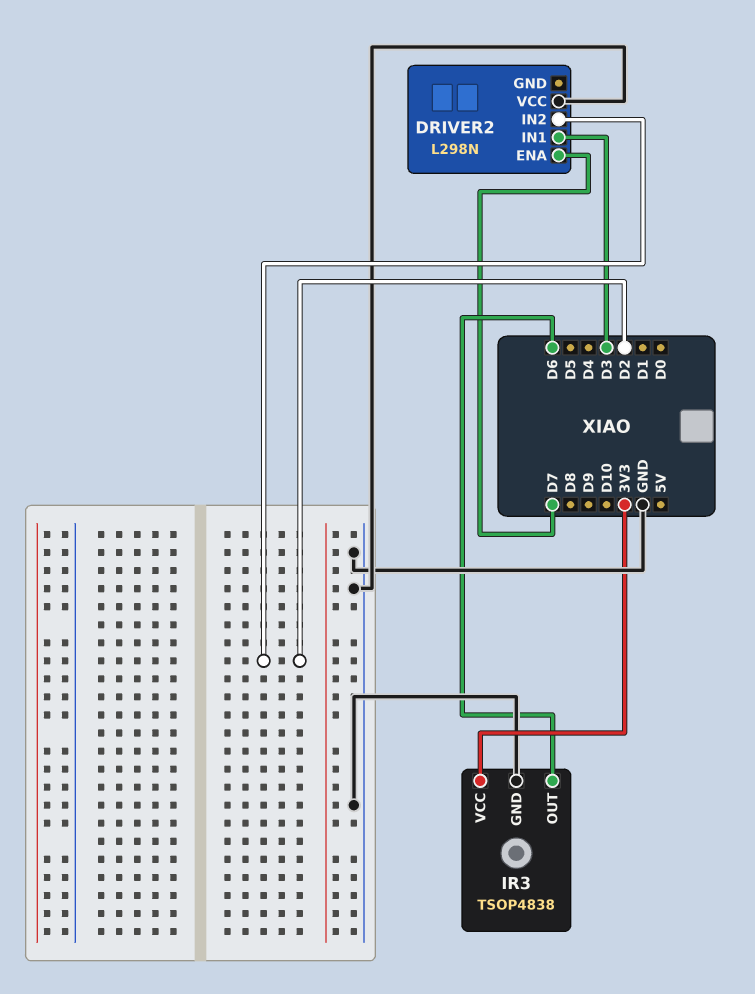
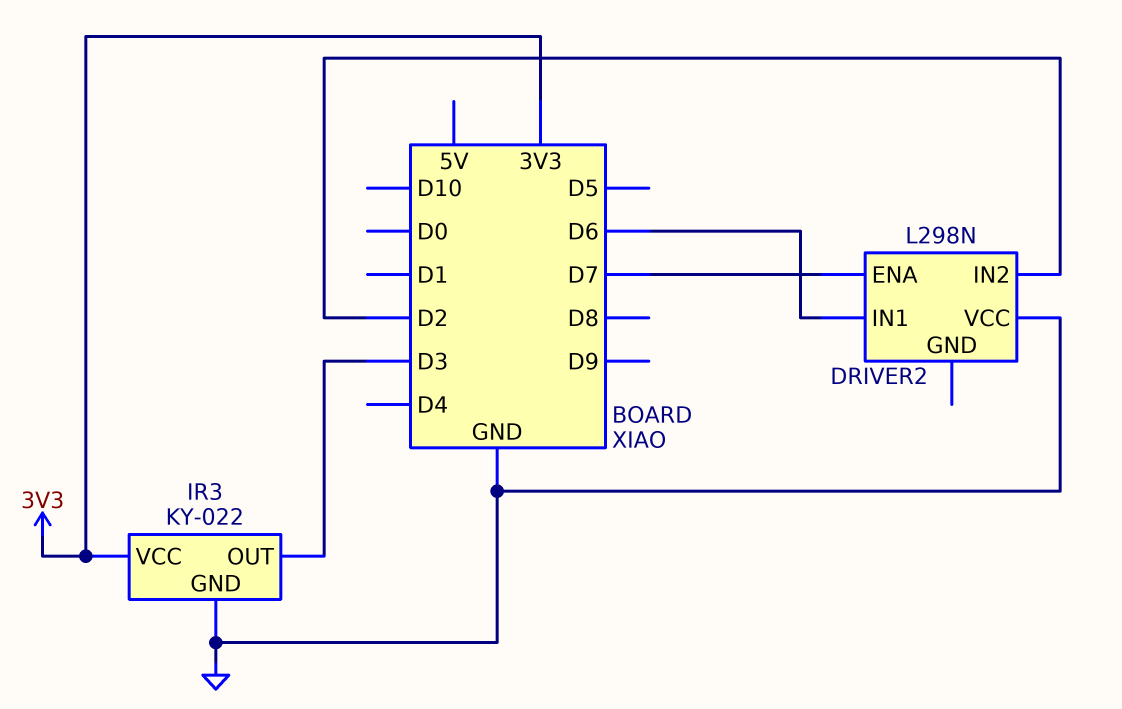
DRIVER2 pin IN1: D3 -> D6
IR3: TSOP4838 -> KY-022
IR3 pin OUT: D6 -> D3

